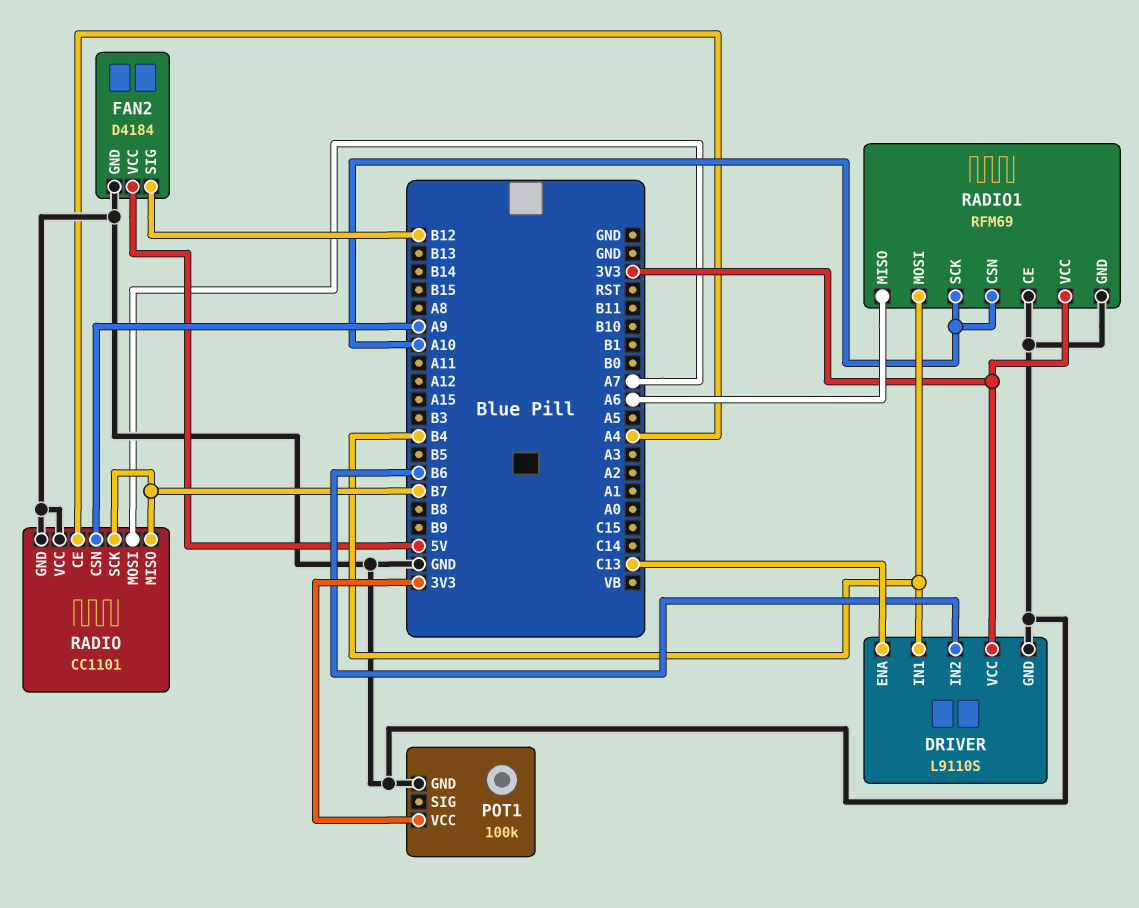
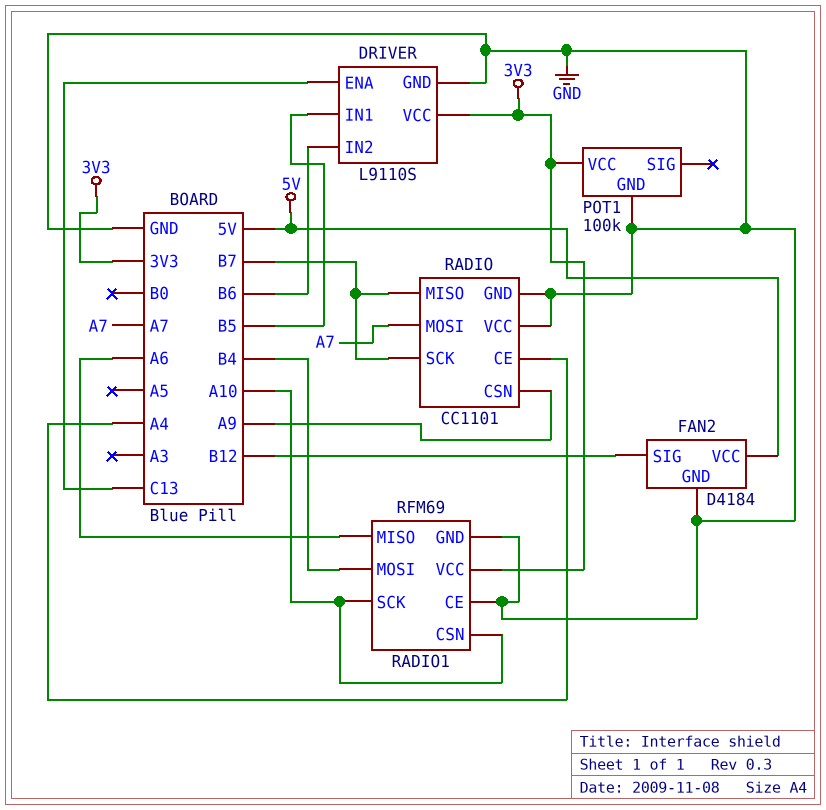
DRIVER pin IN1: B4 -> B5

